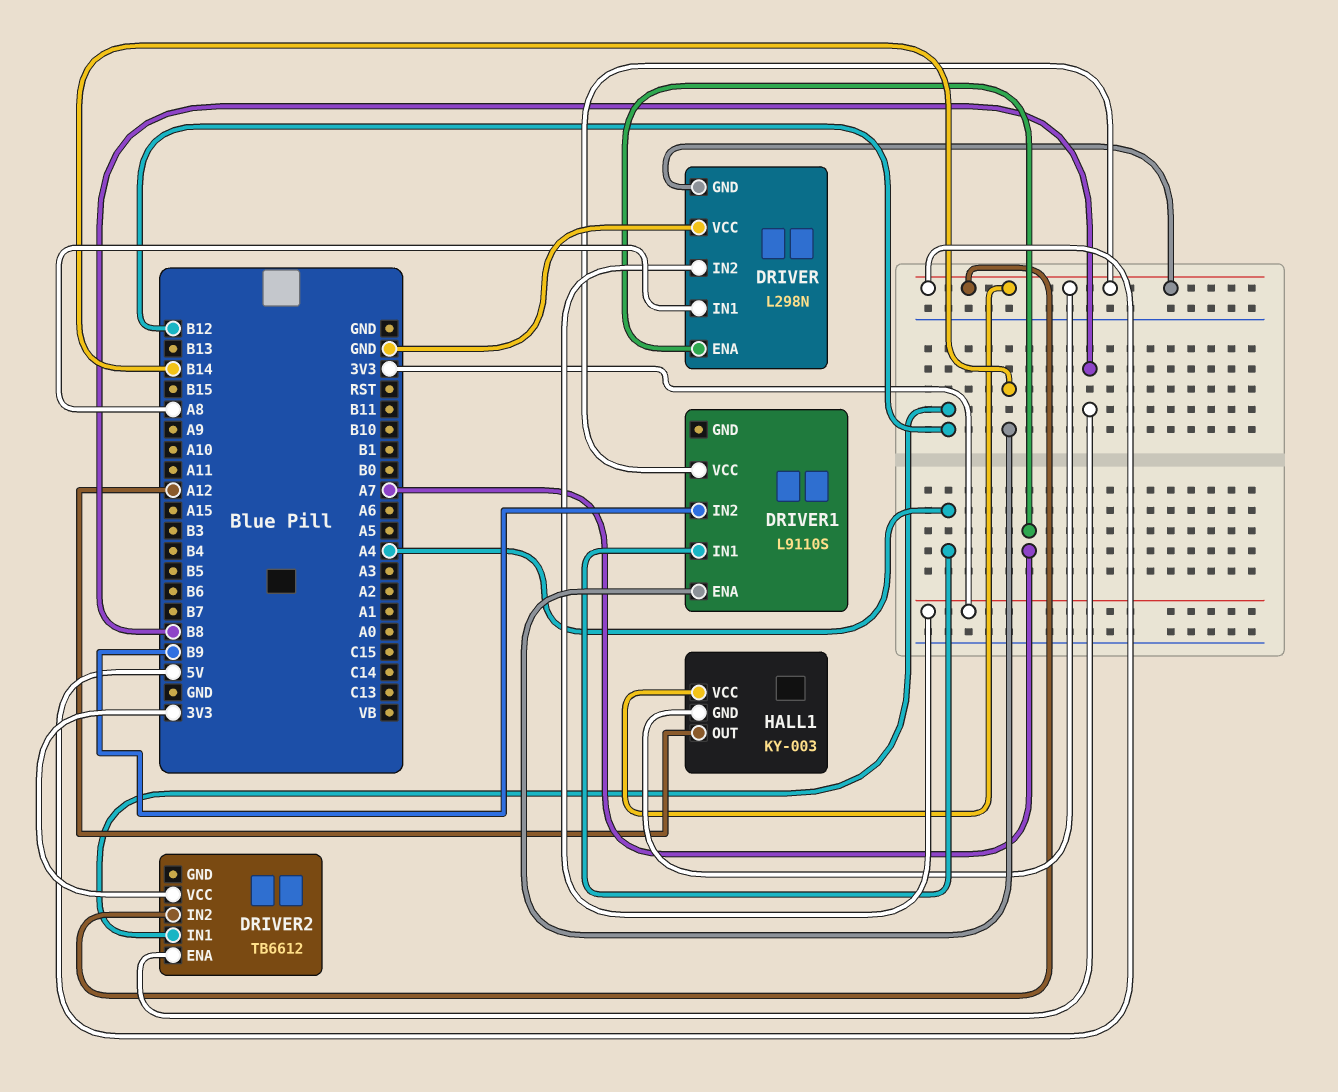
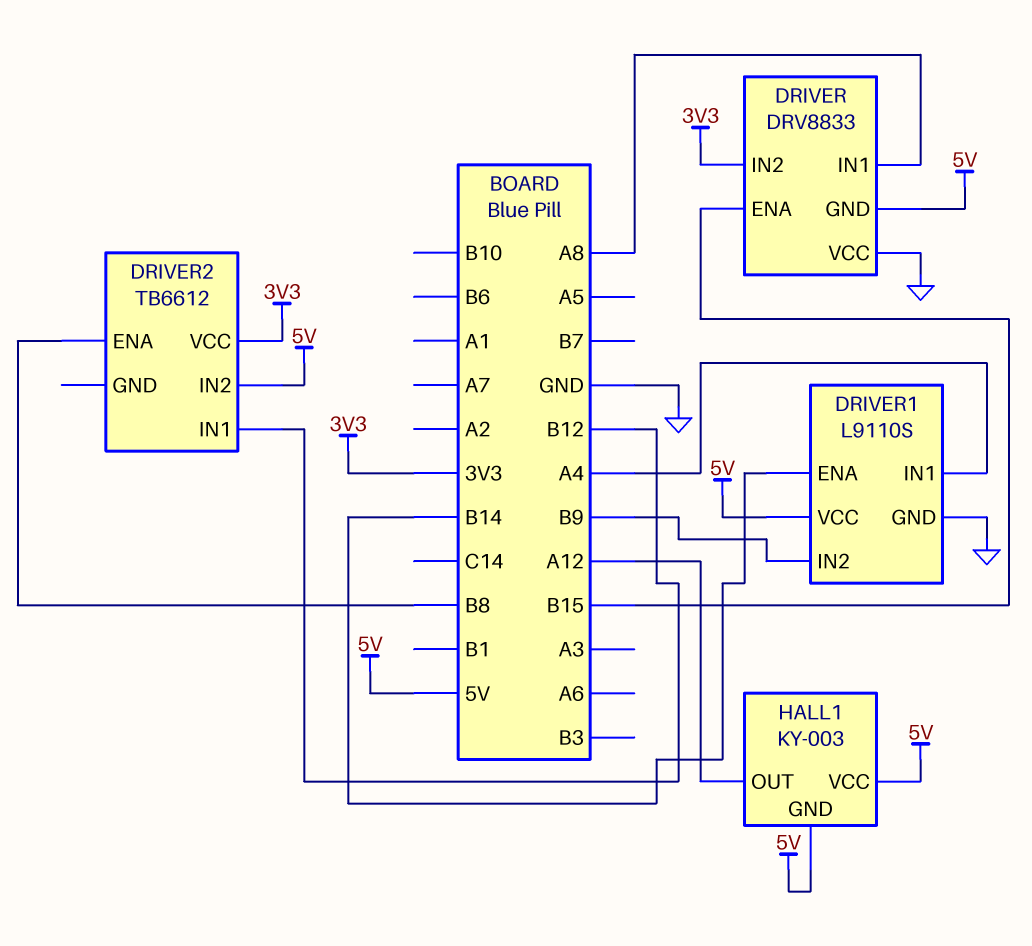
DRIVER: L298N -> DRV8833
DRIVER pin ENA: A7 -> B15
DRIVER1 pin GND: none -> GND

